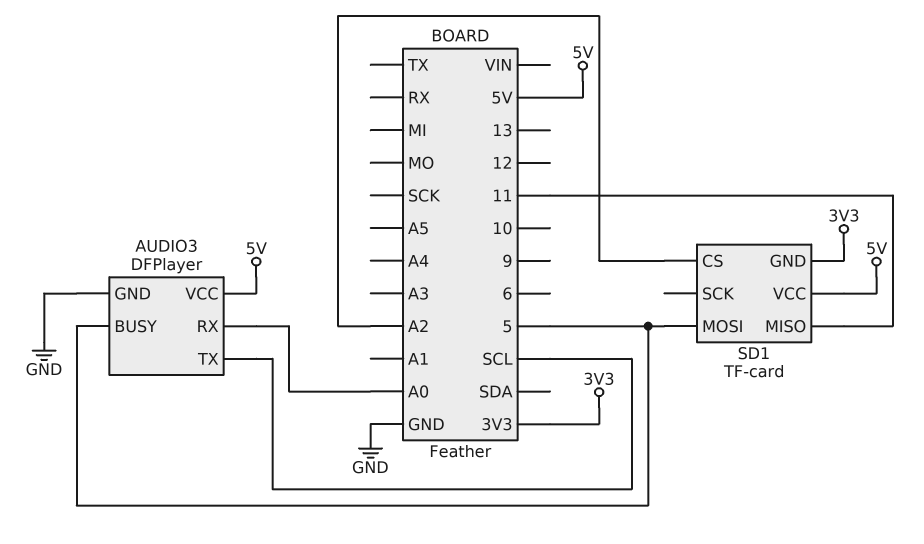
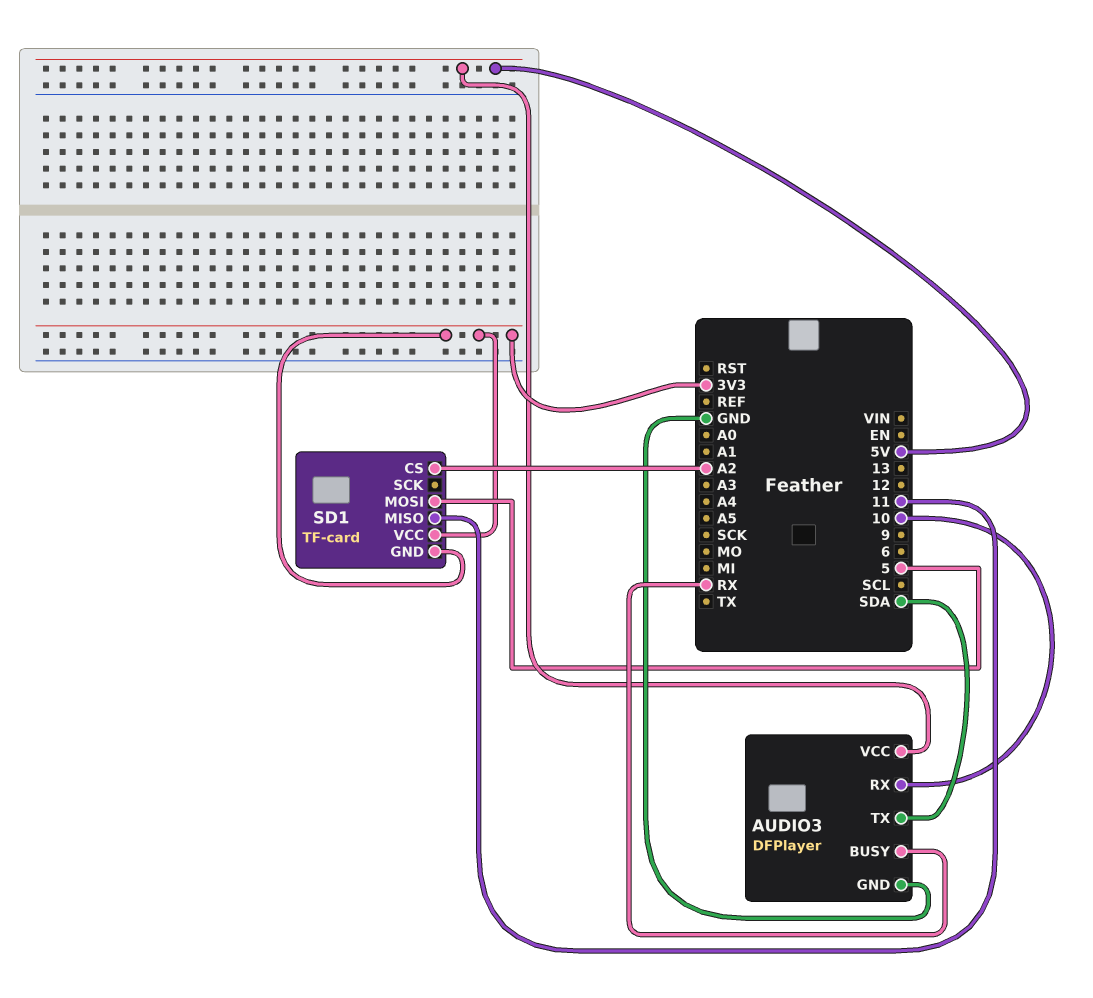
AUDIO3 pin BUSY: 5 -> RX
AUDIO3 pin RX: A0 -> 10
AUDIO3 pin TX: SCL -> SDA
SD1 pin VCC: 5V -> 3V3

